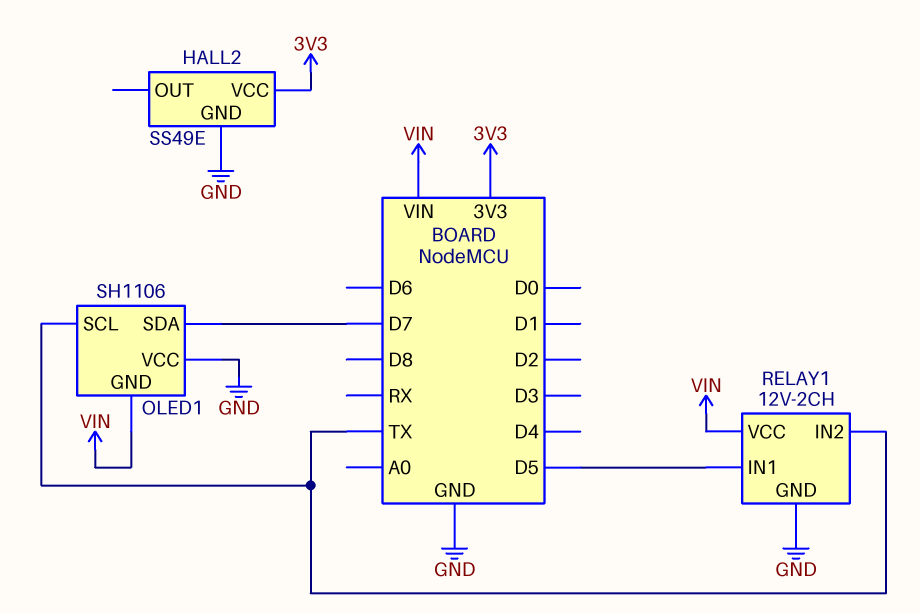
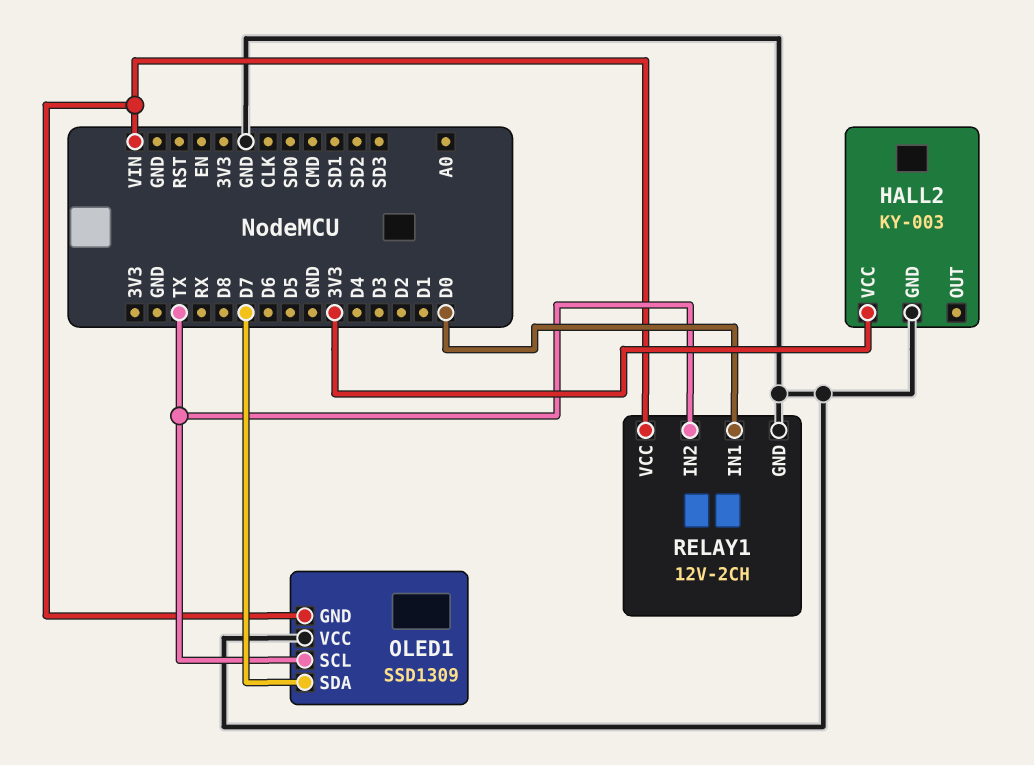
HALL2: SS49E -> KY-003
OLED1: SH1106 -> SSD1309
RELAY1 pin IN1: D5 -> D0

